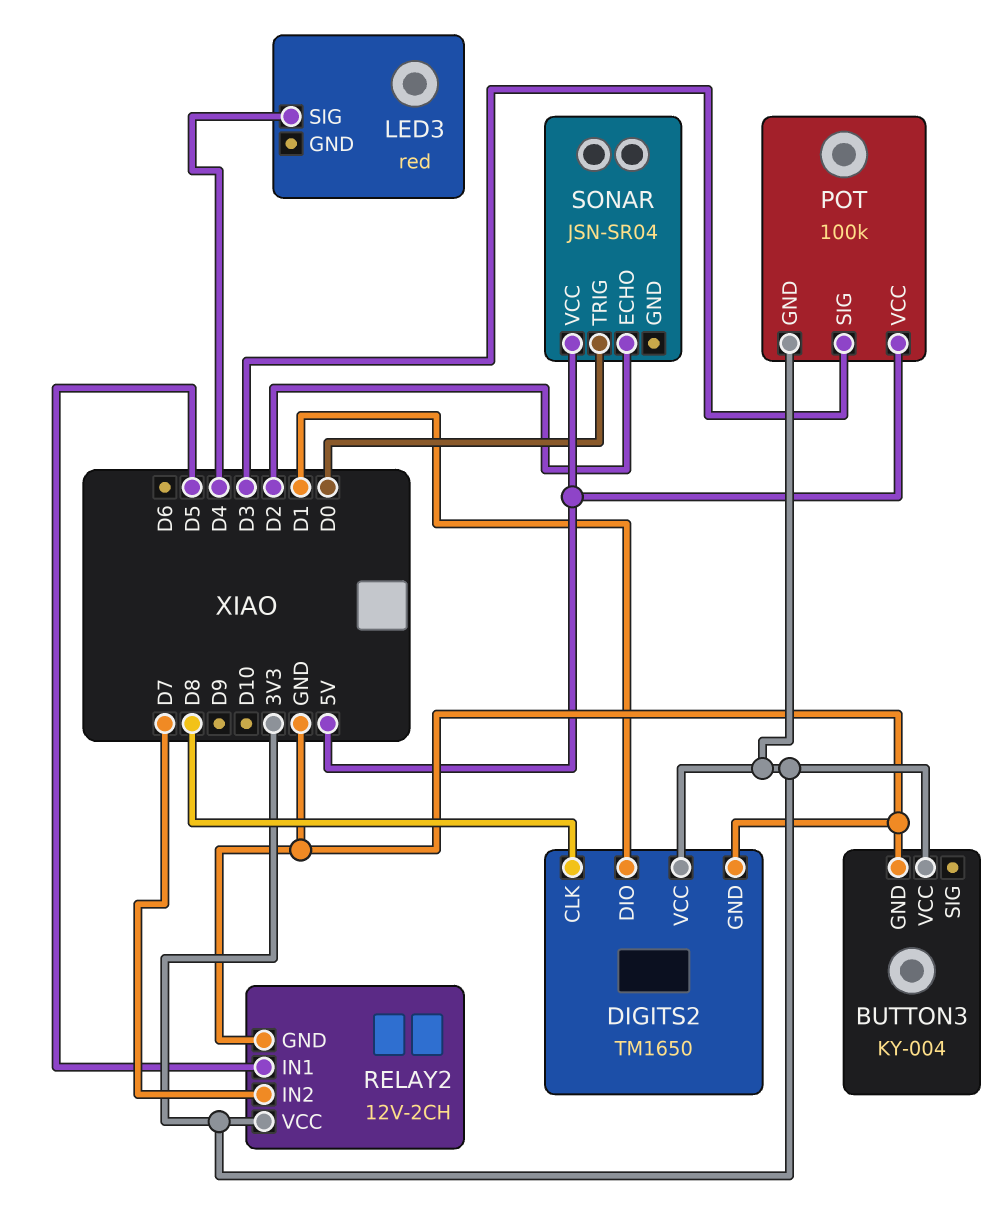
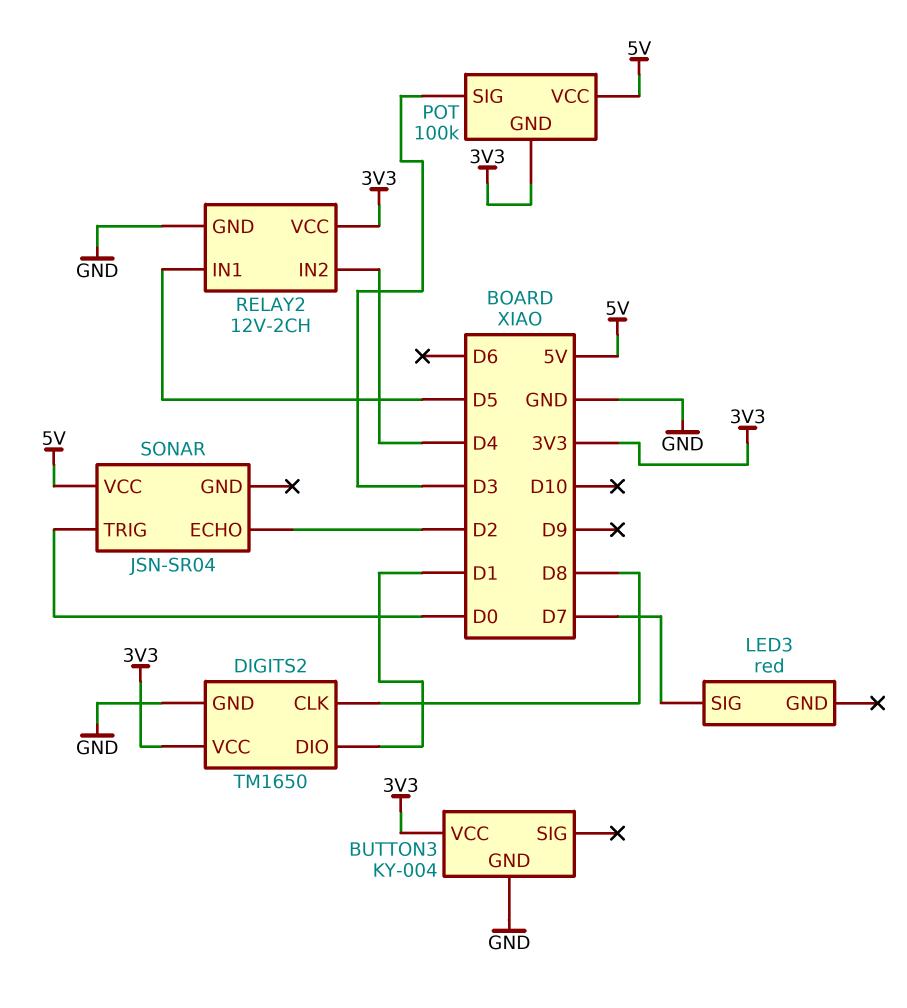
LED3 pin SIG: D4 -> D7
RELAY2 pin IN2: D7 -> D4

